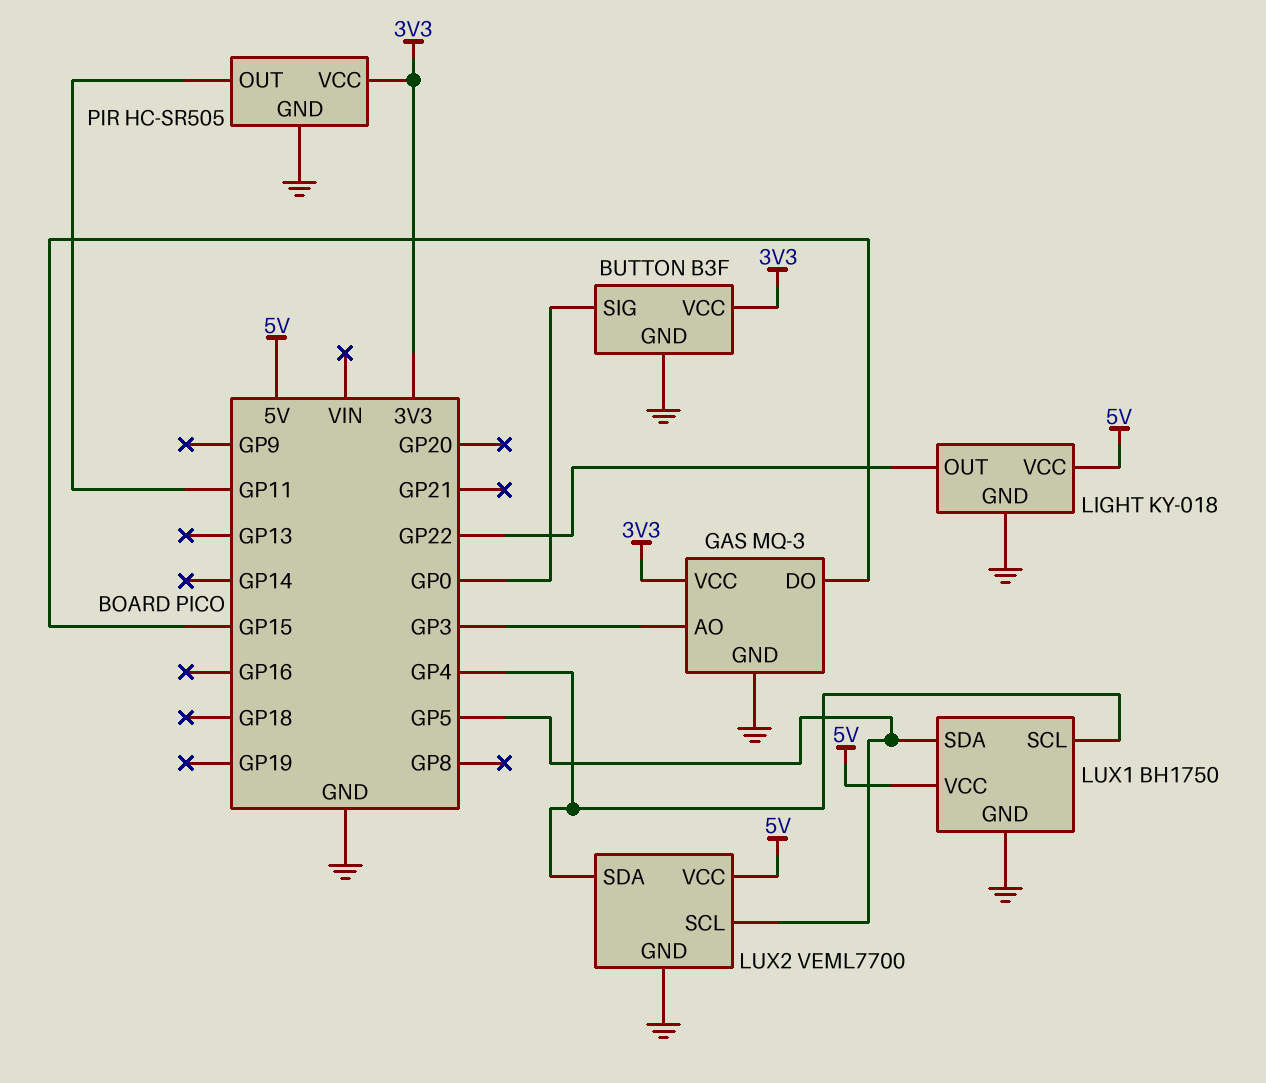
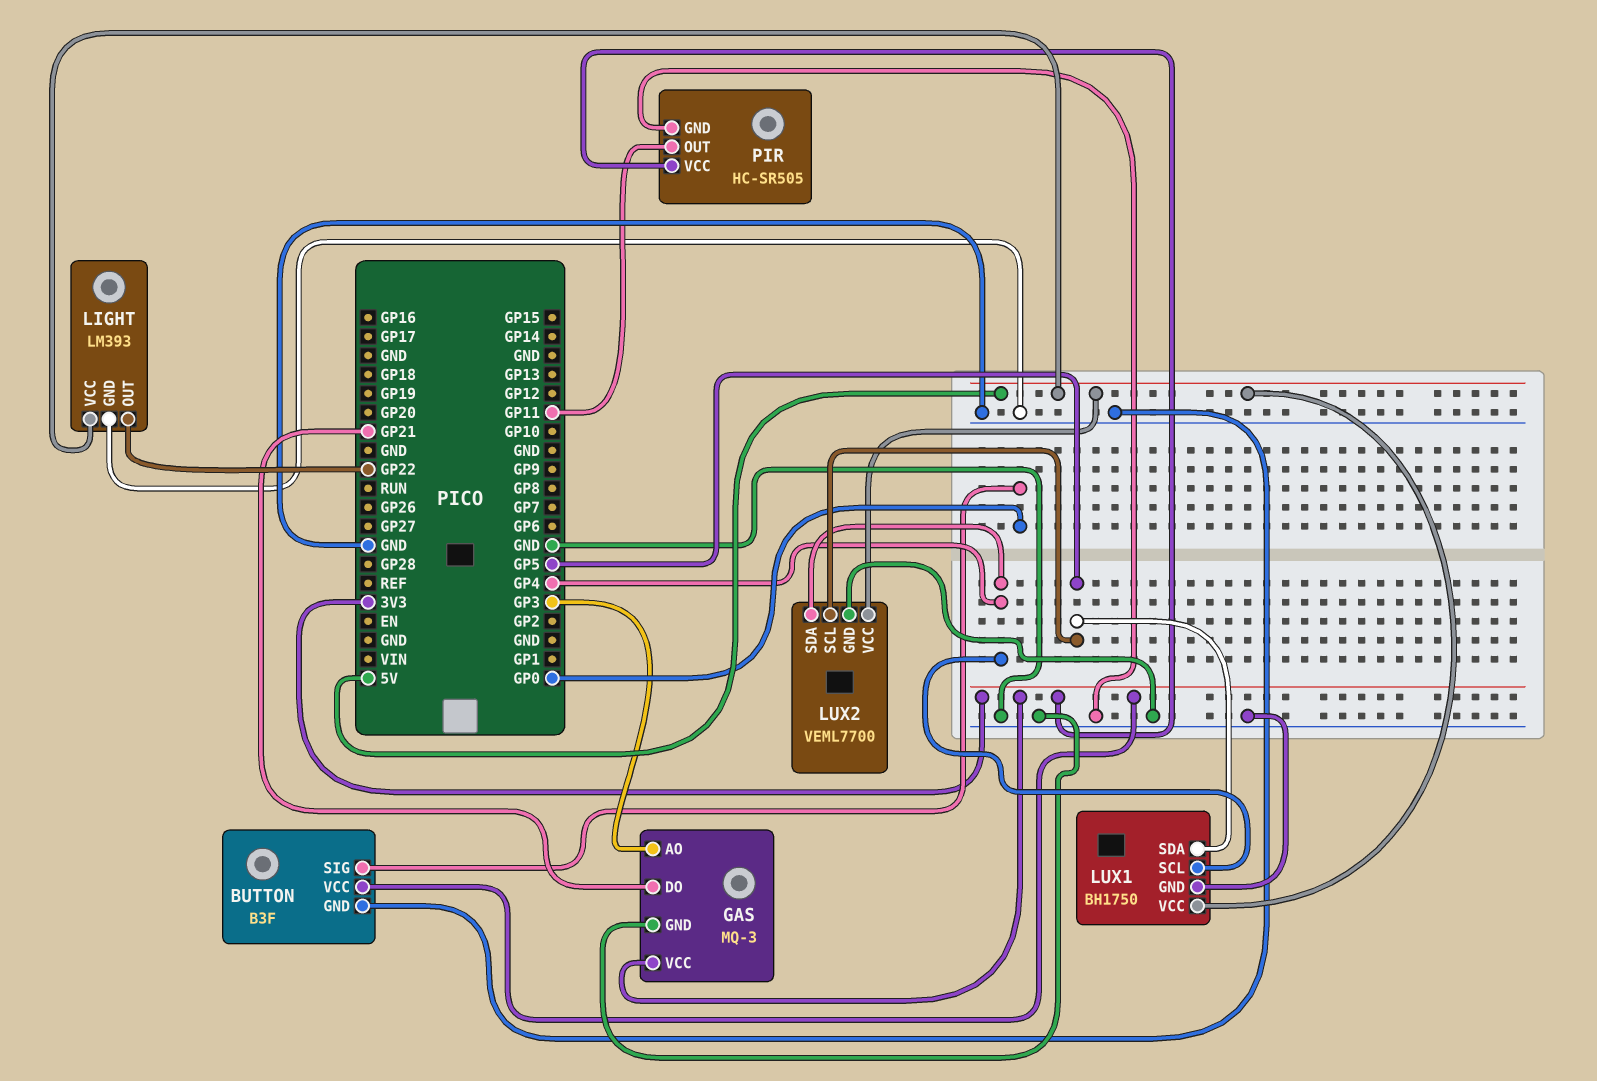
GAS pin DO: GP15 -> GP21
LIGHT: KY-018 -> LM393

